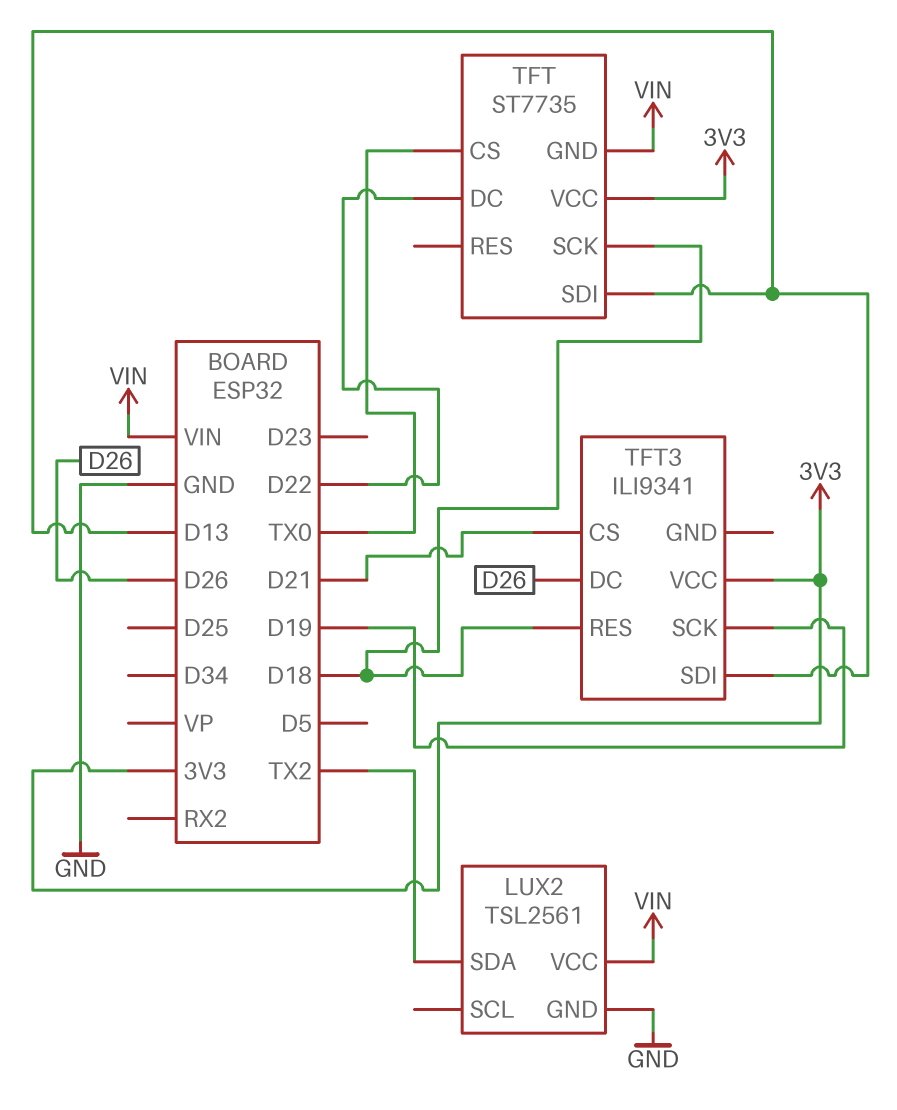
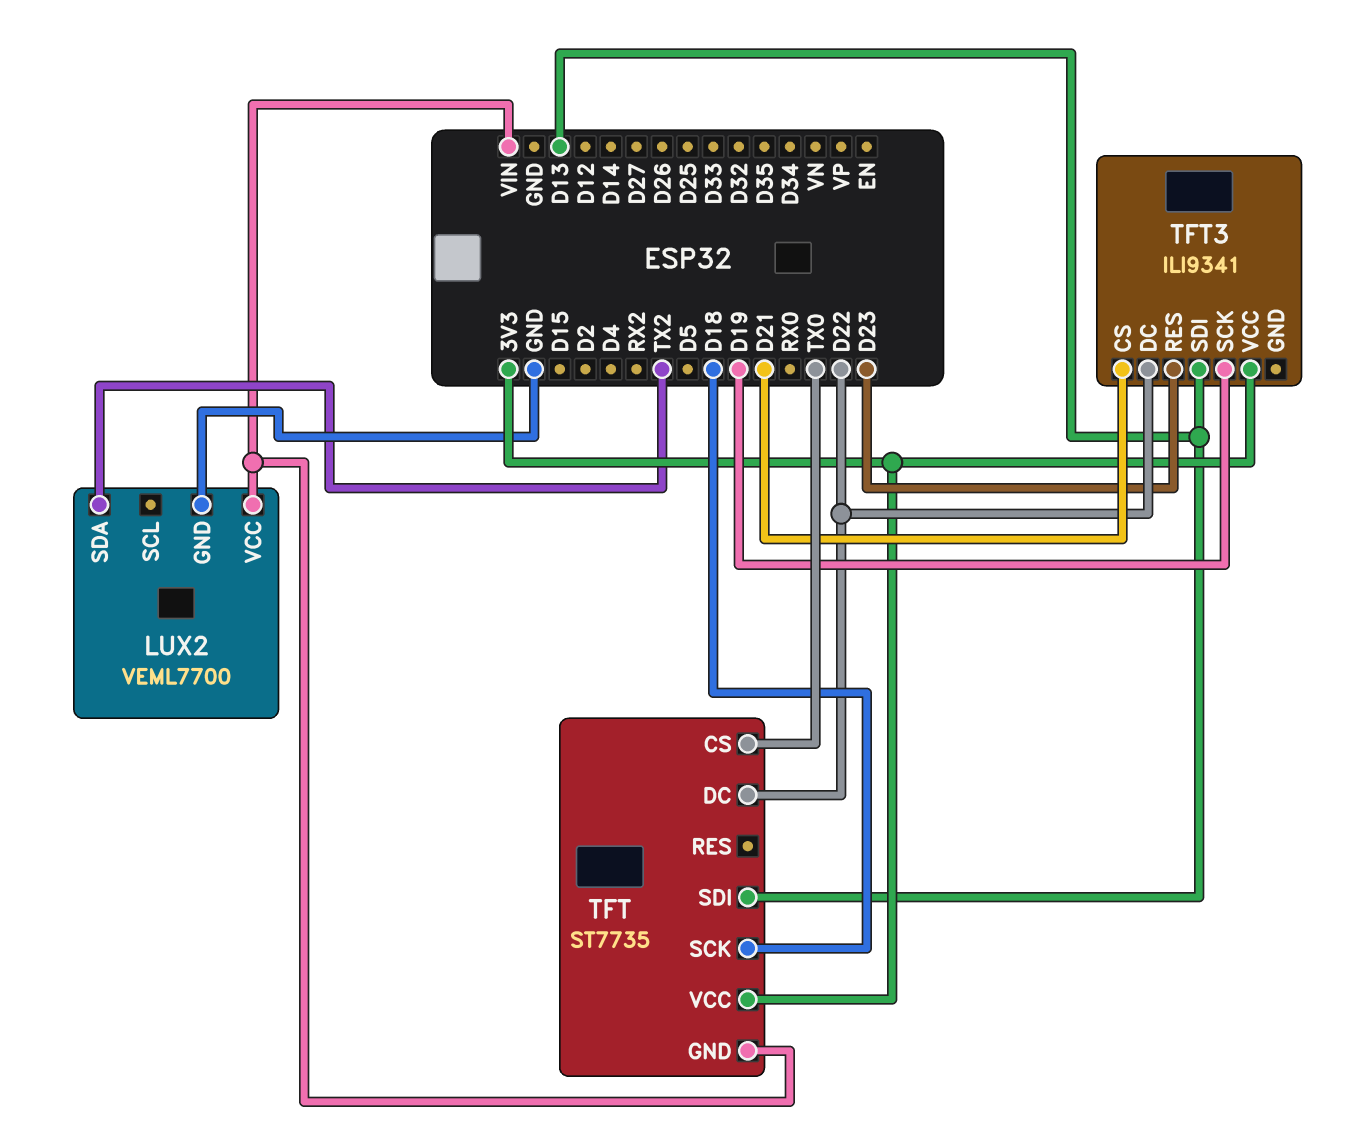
LUX2: TSL2561 -> VEML7700
TFT3 pin DC: D26 -> D22
TFT3 pin RES: D18 -> D23

